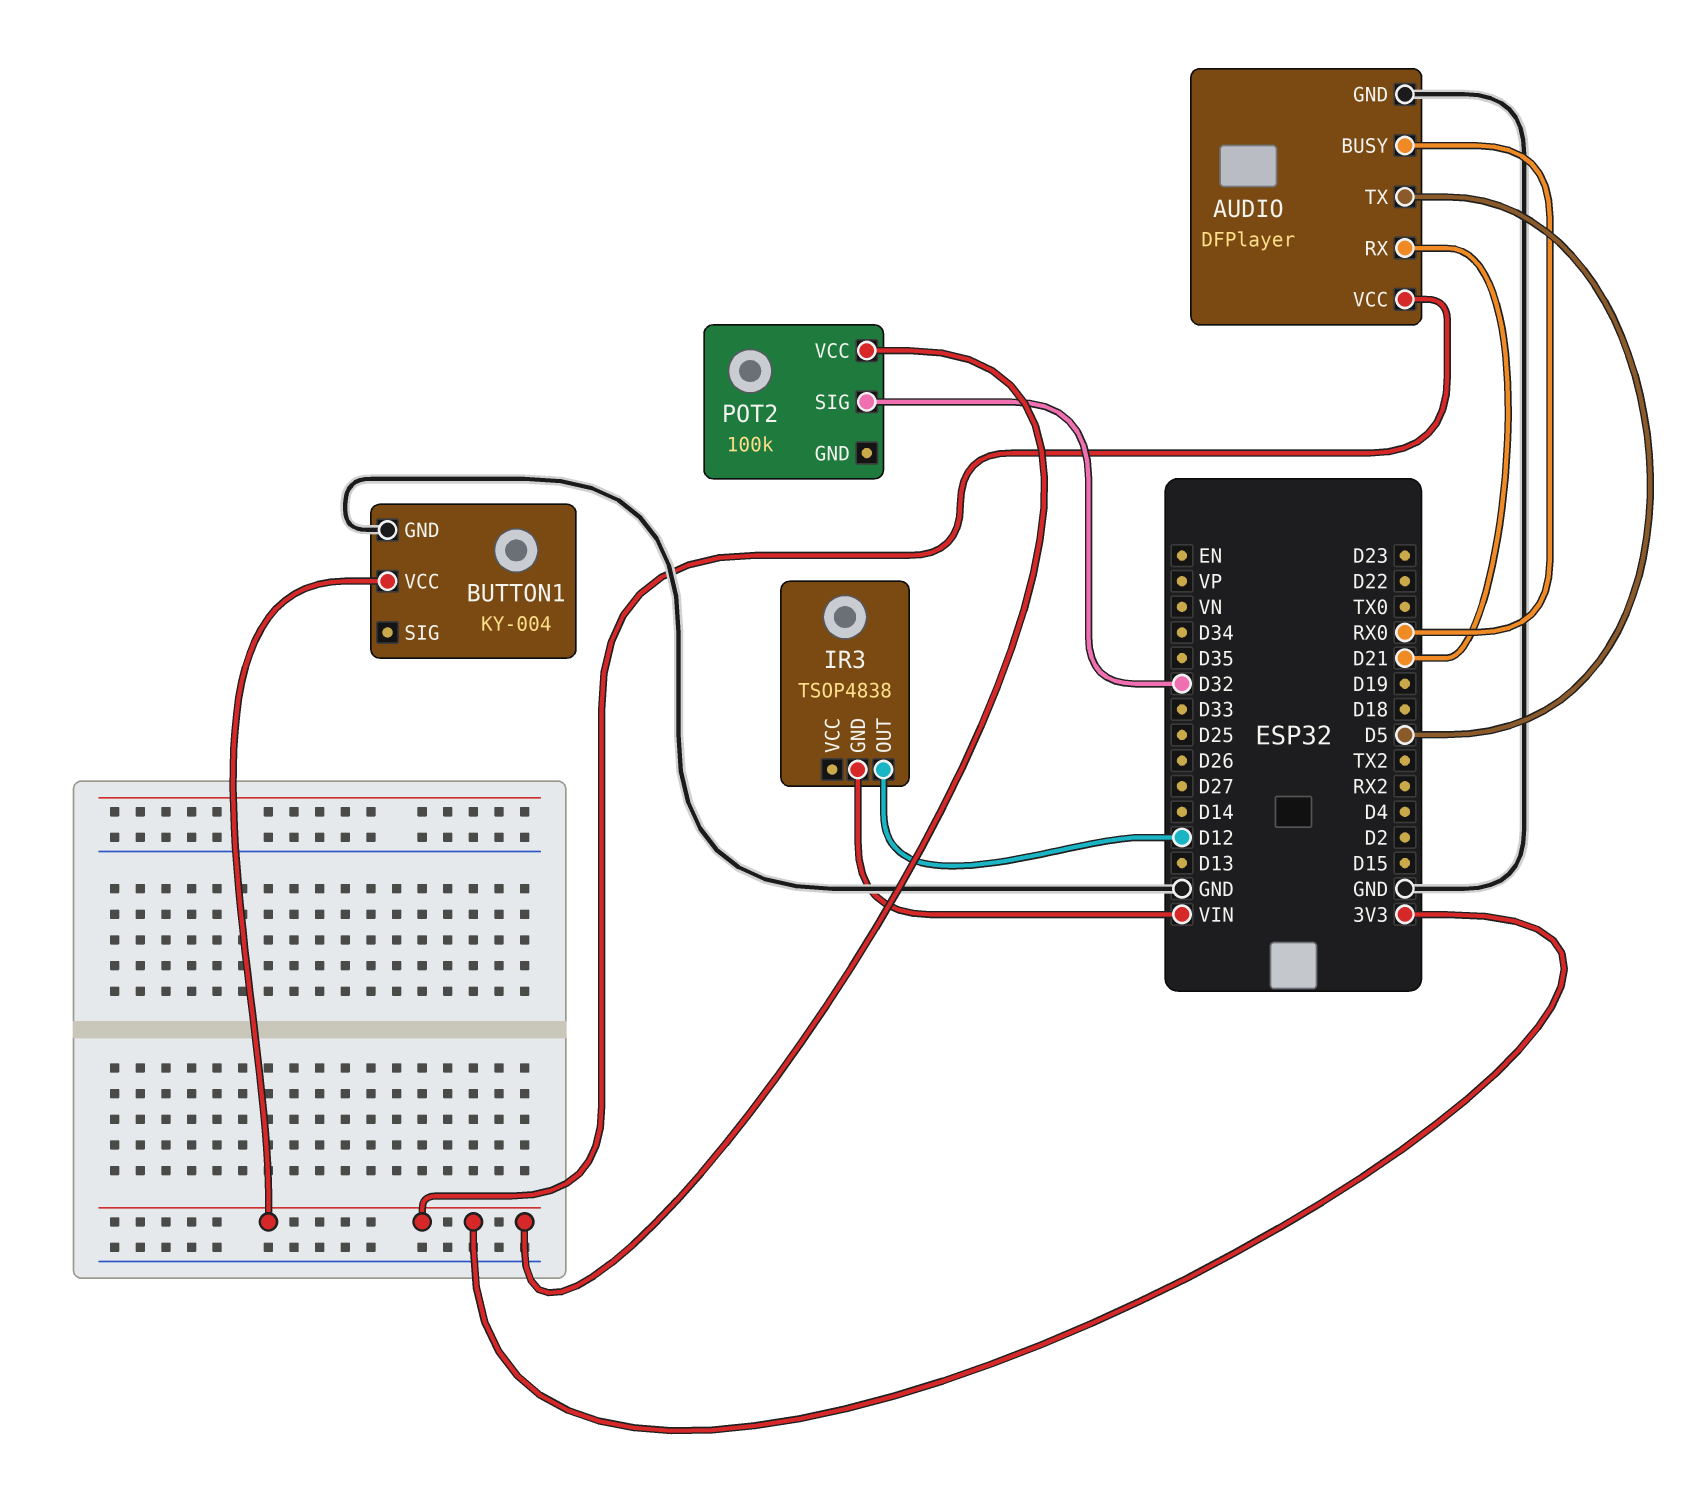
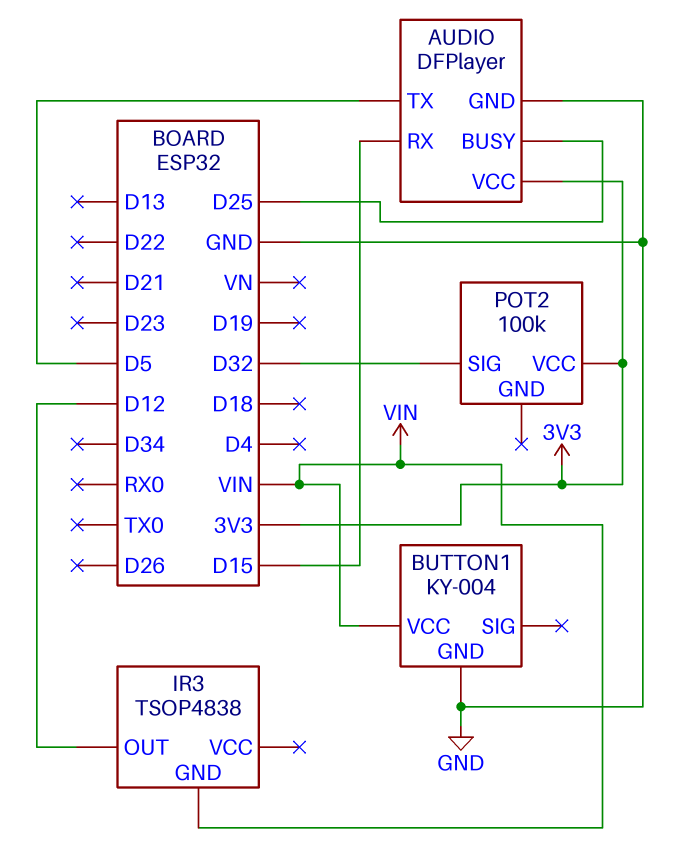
AUDIO pin BUSY: RX0 -> D25
AUDIO pin RX: D21 -> D15
BUTTON1 pin VCC: 3V3 -> VIN

